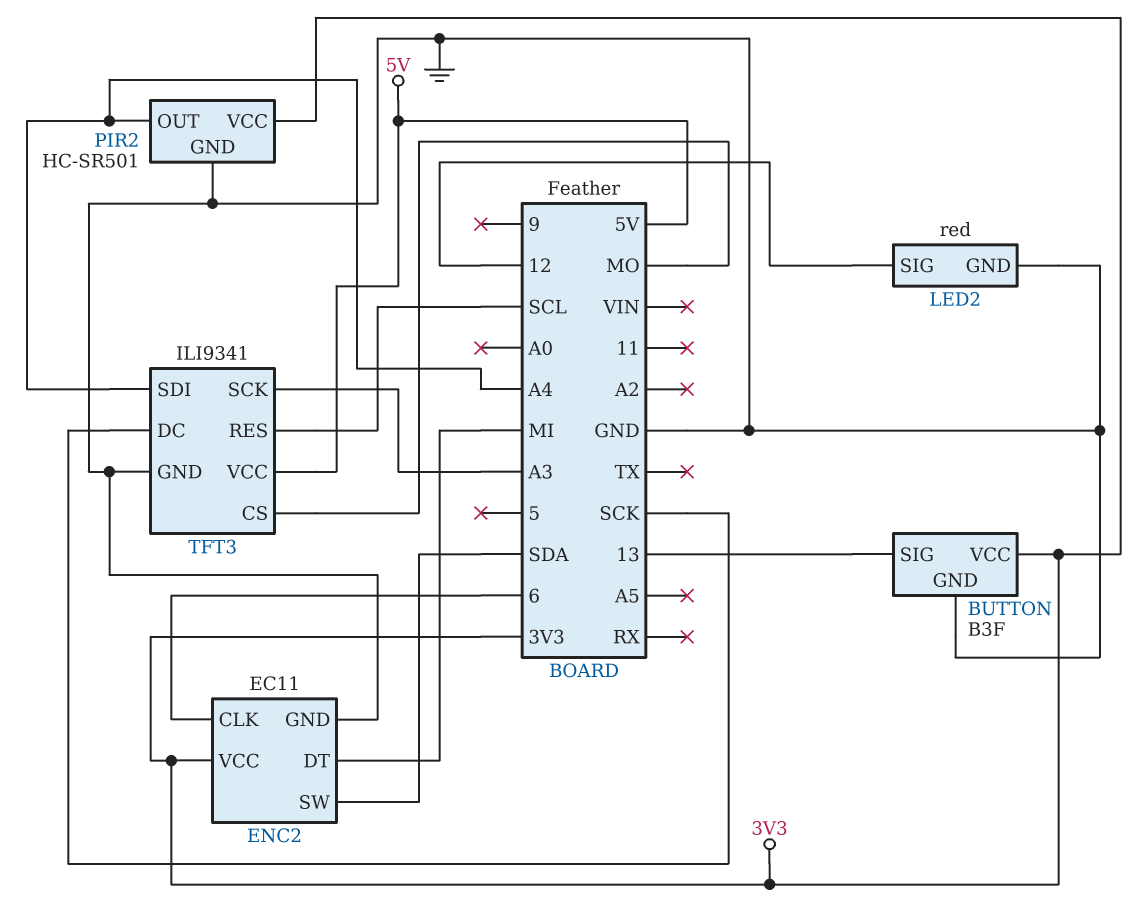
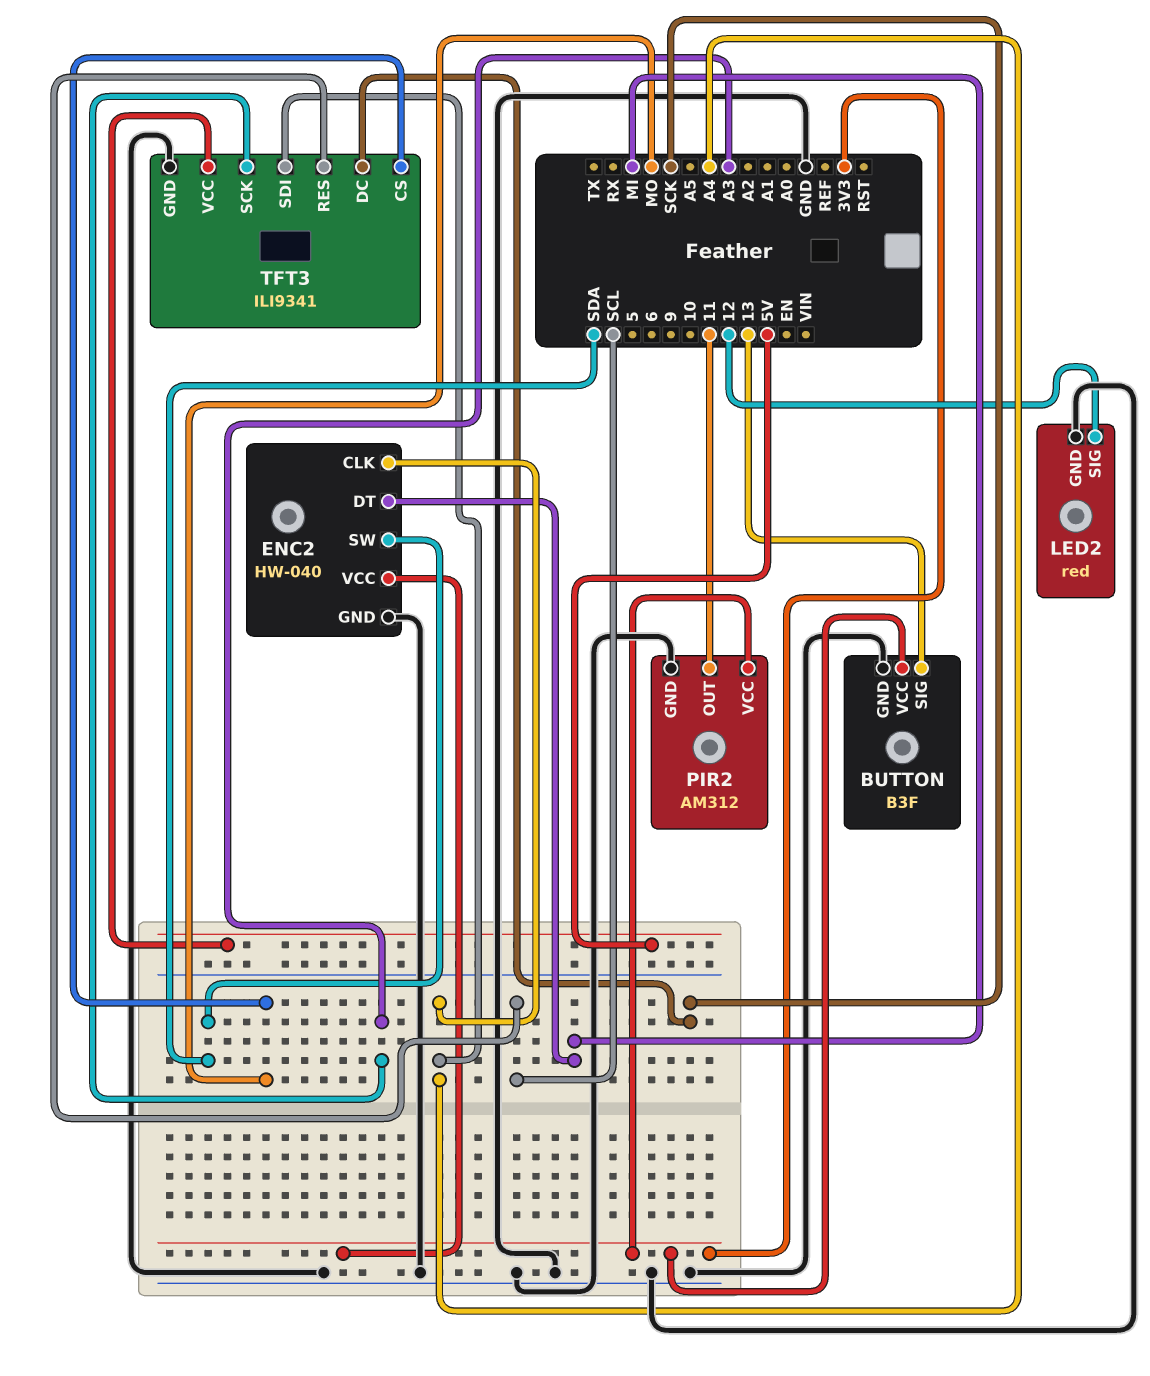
ENC2: EC11 -> HW-040
ENC2 pin CLK: 6 -> A4
PIR2: HC-SR501 -> AM312
PIR2 pin OUT: A4 -> 11

